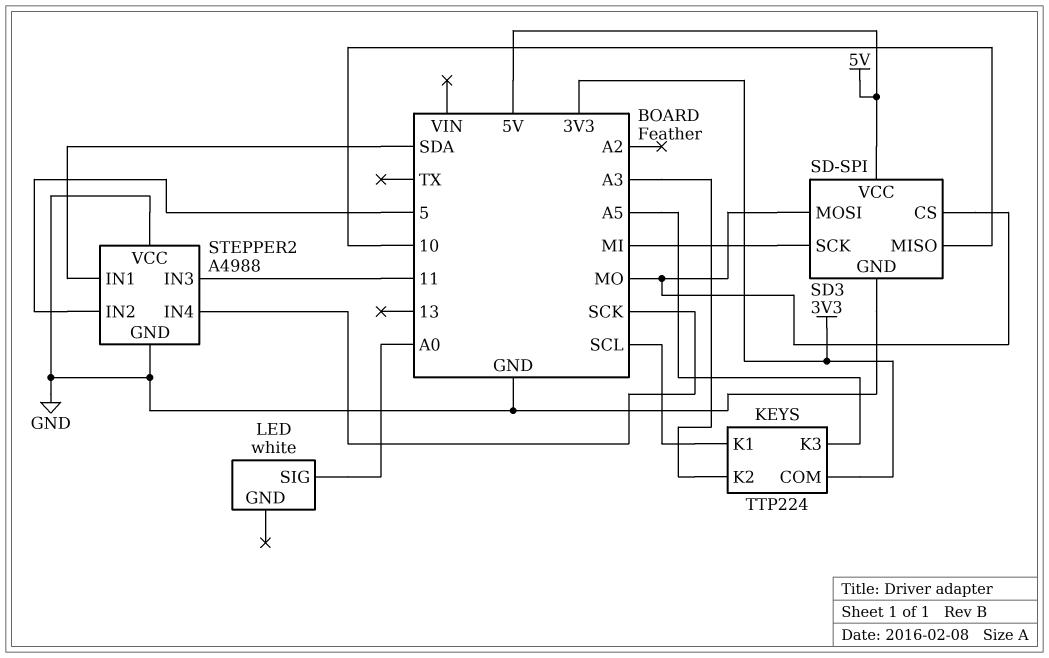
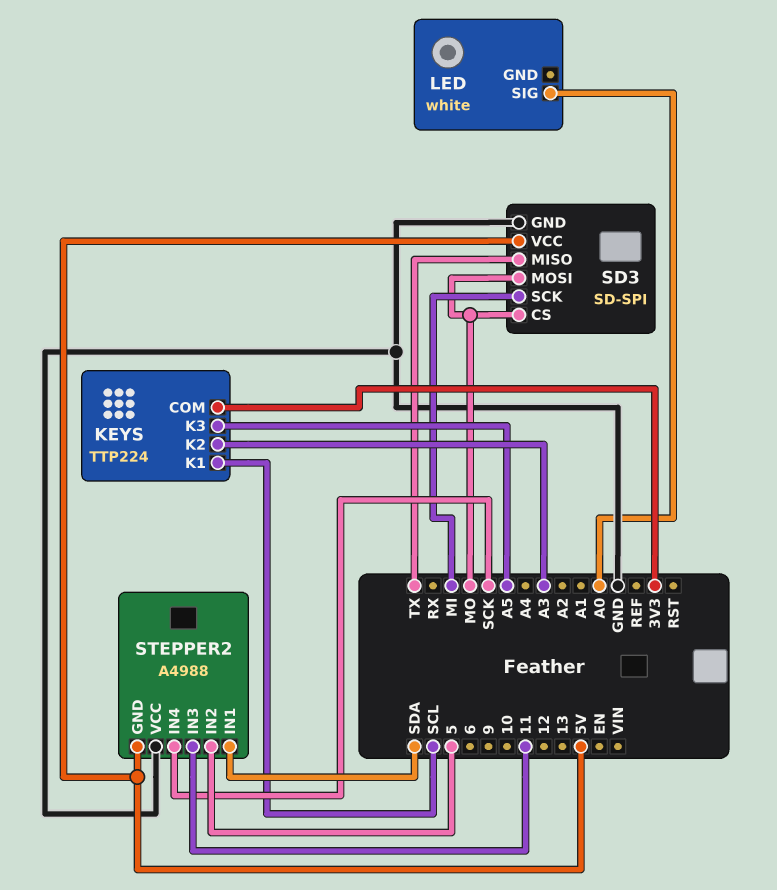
SD3 pin MISO: 10 -> TX
STEPPER2 pin GND: GND -> 5V

